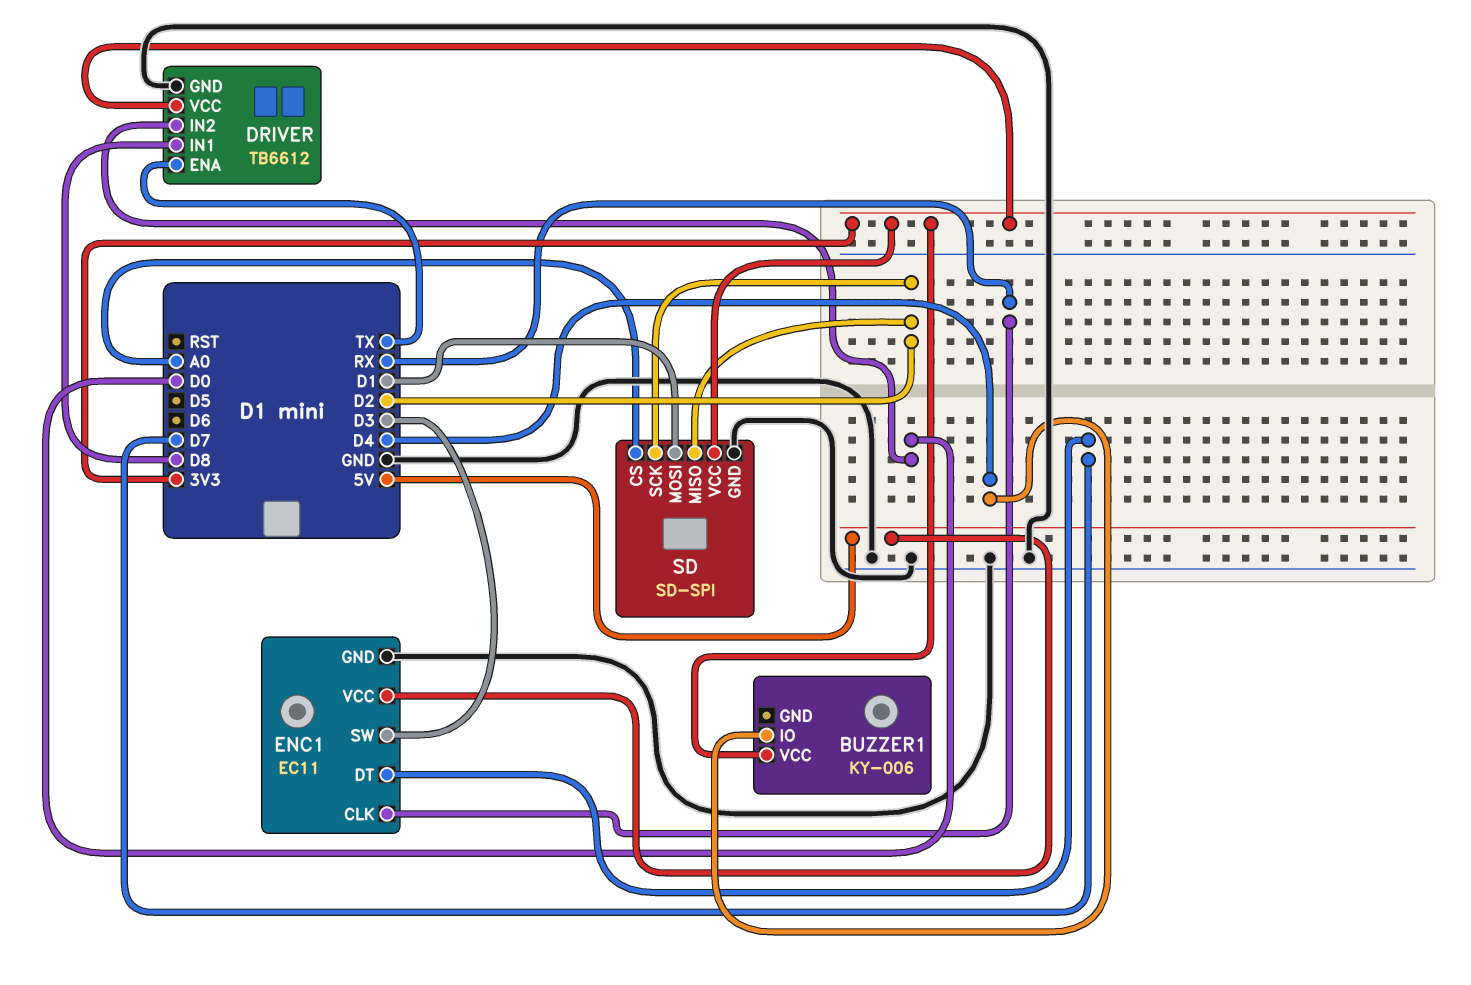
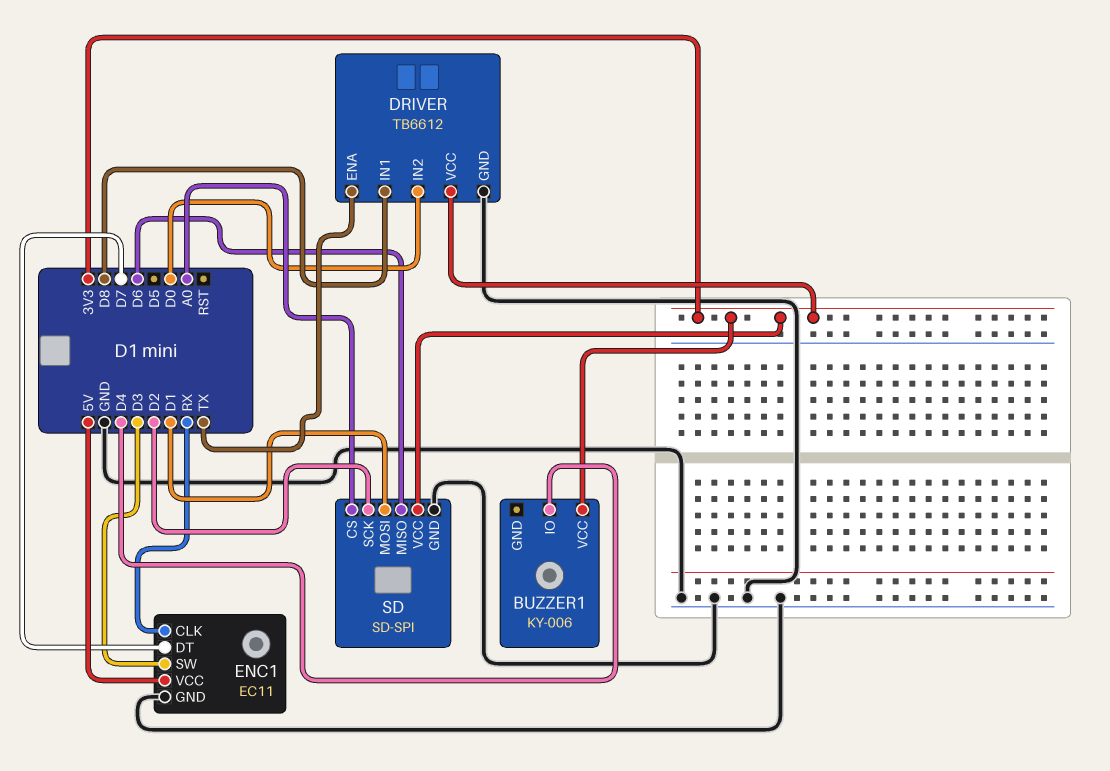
SD pin MISO: D2 -> D6

